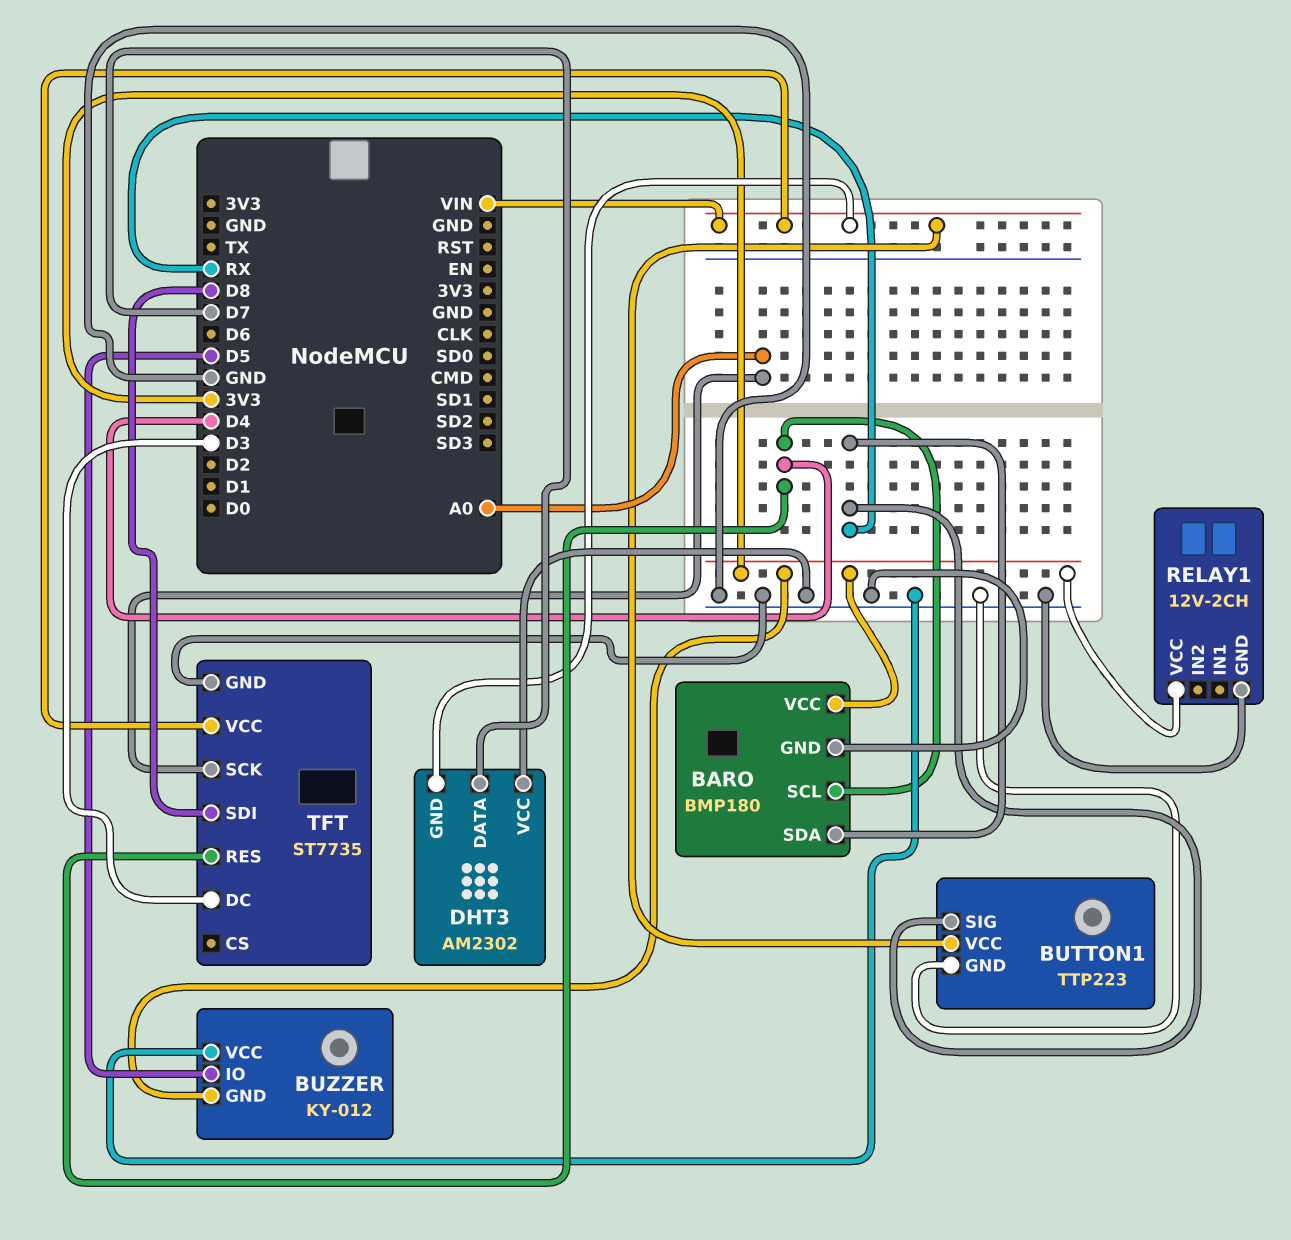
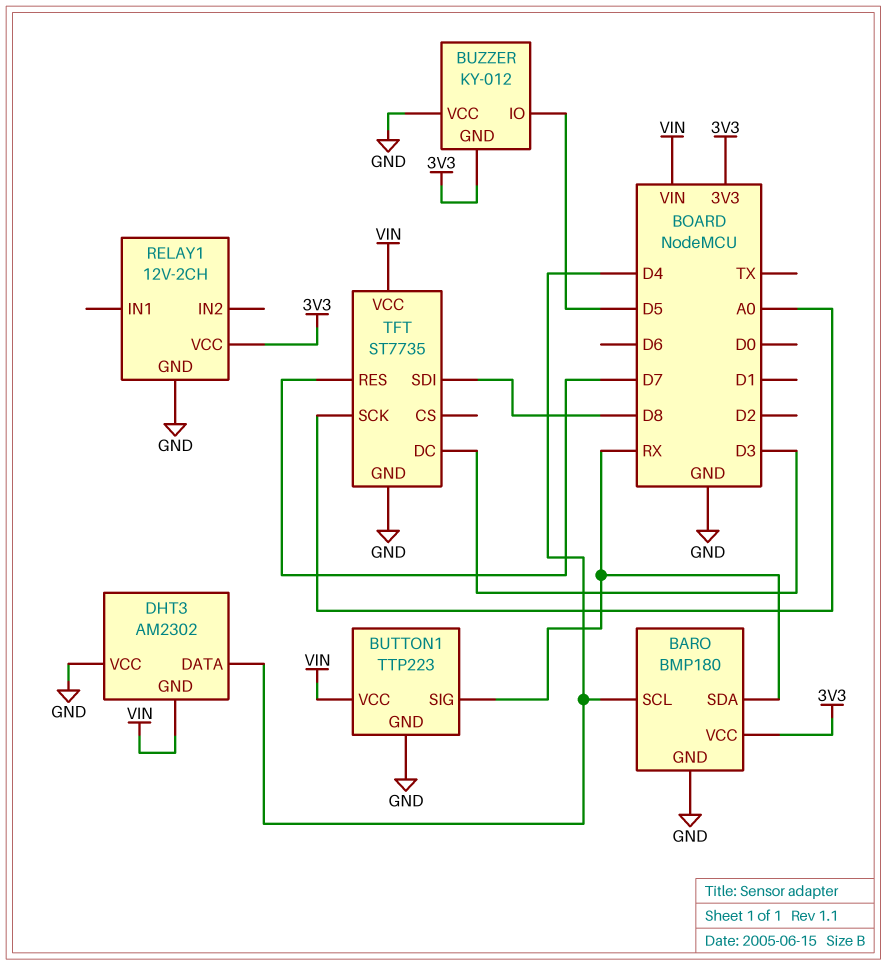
DHT3 pin DATA: D7 -> D4
TFT pin RES: D4 -> D7

